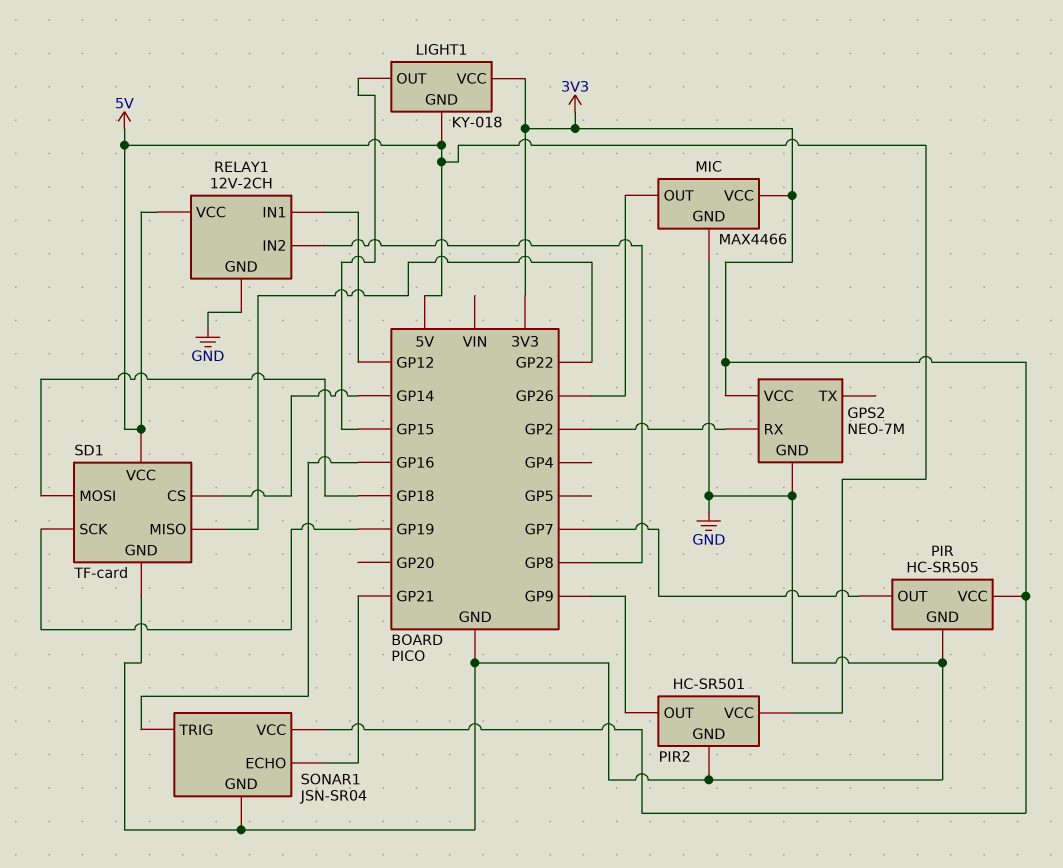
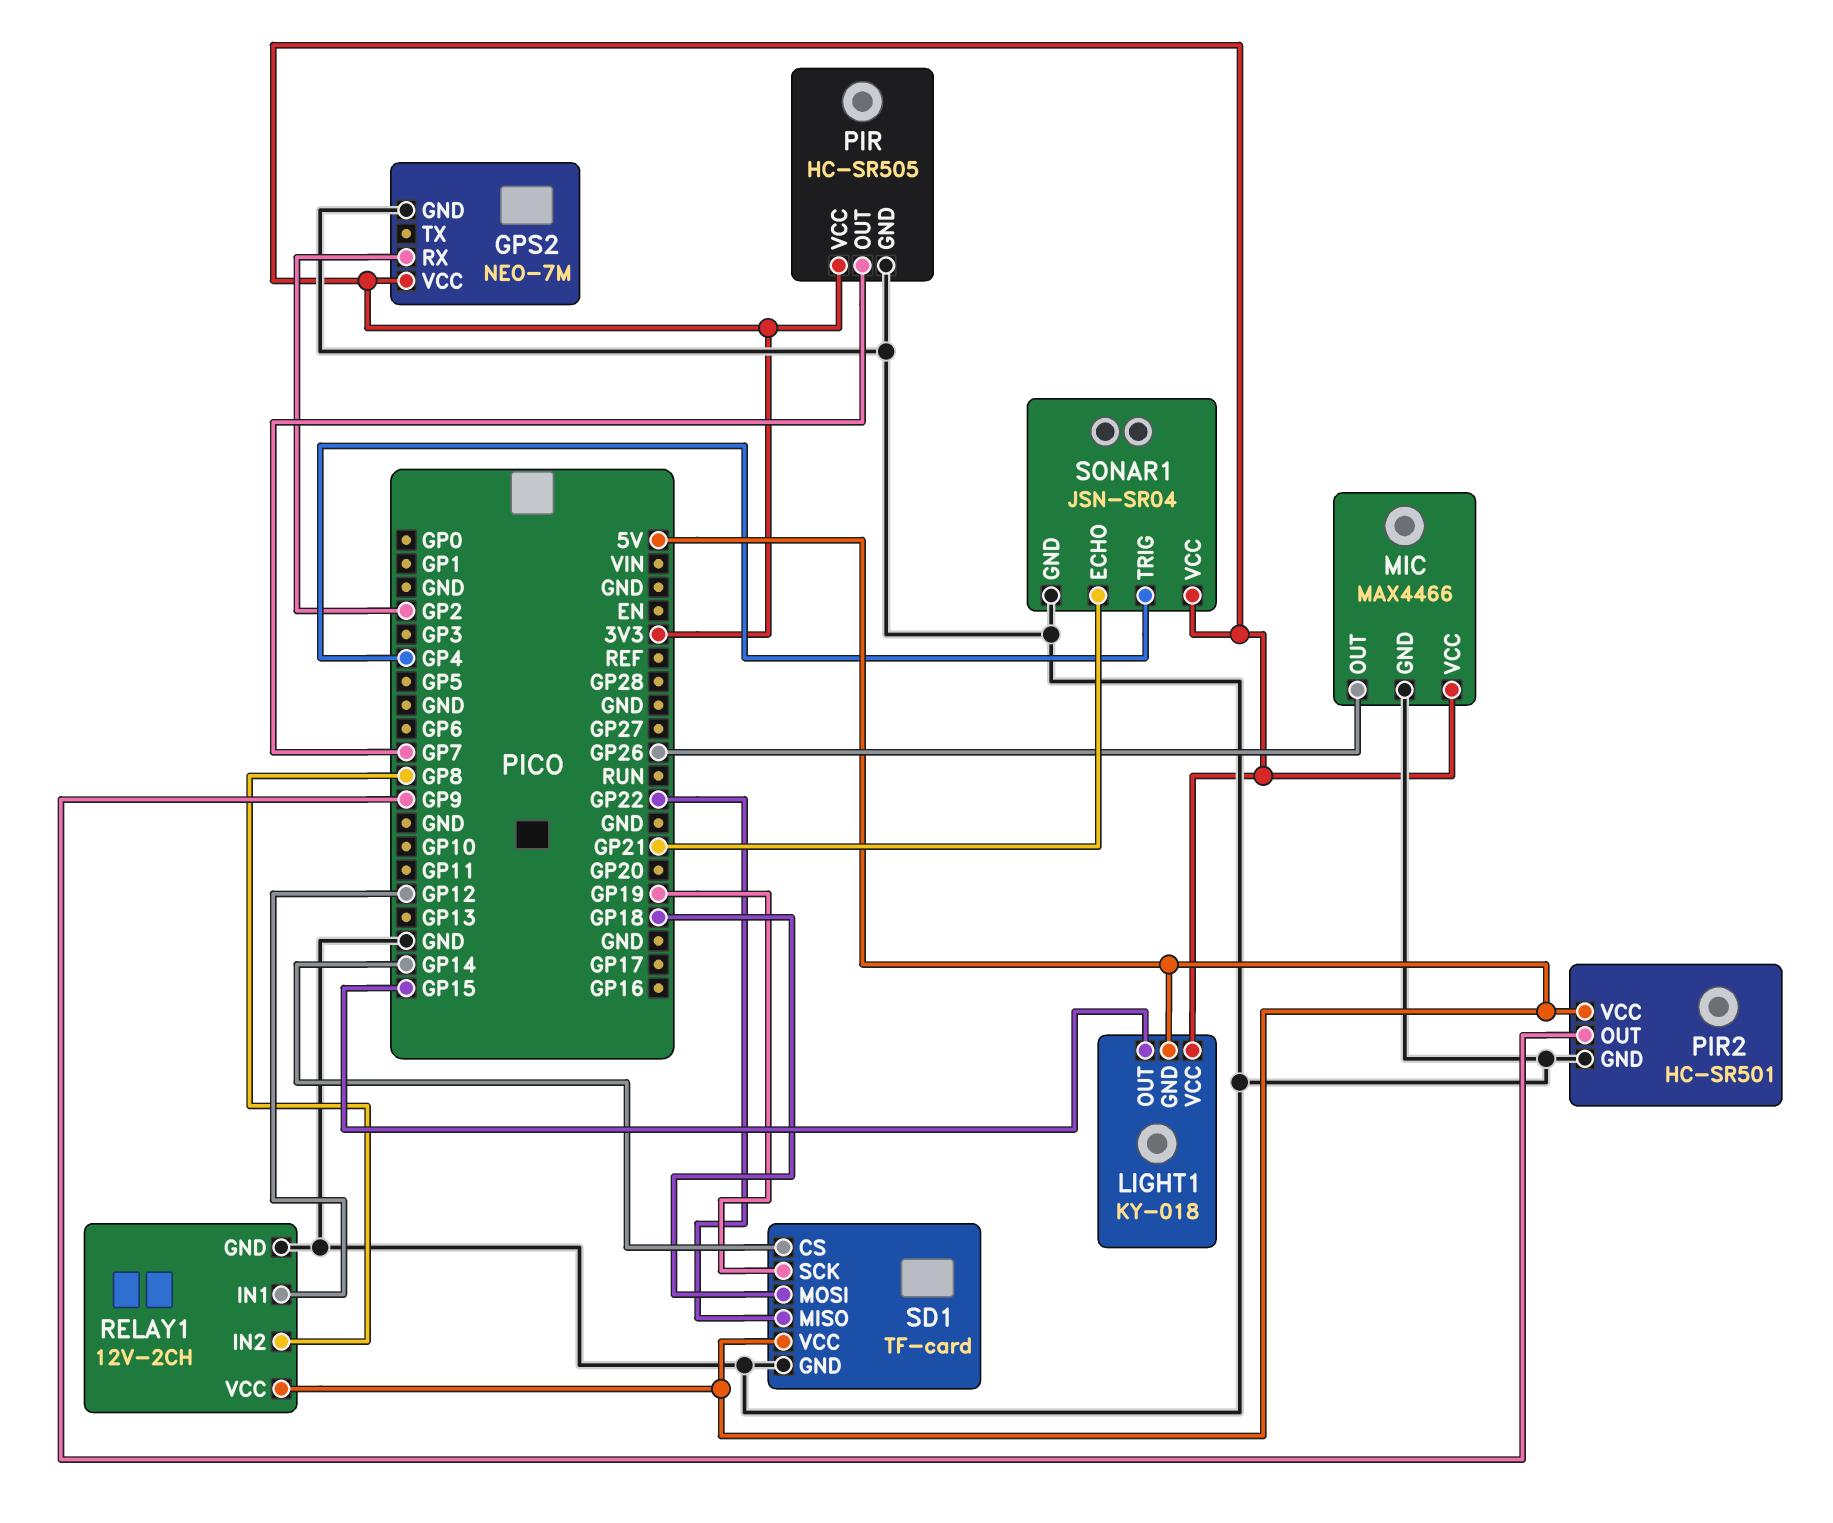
SONAR1 pin TRIG: GP16 -> GP4

